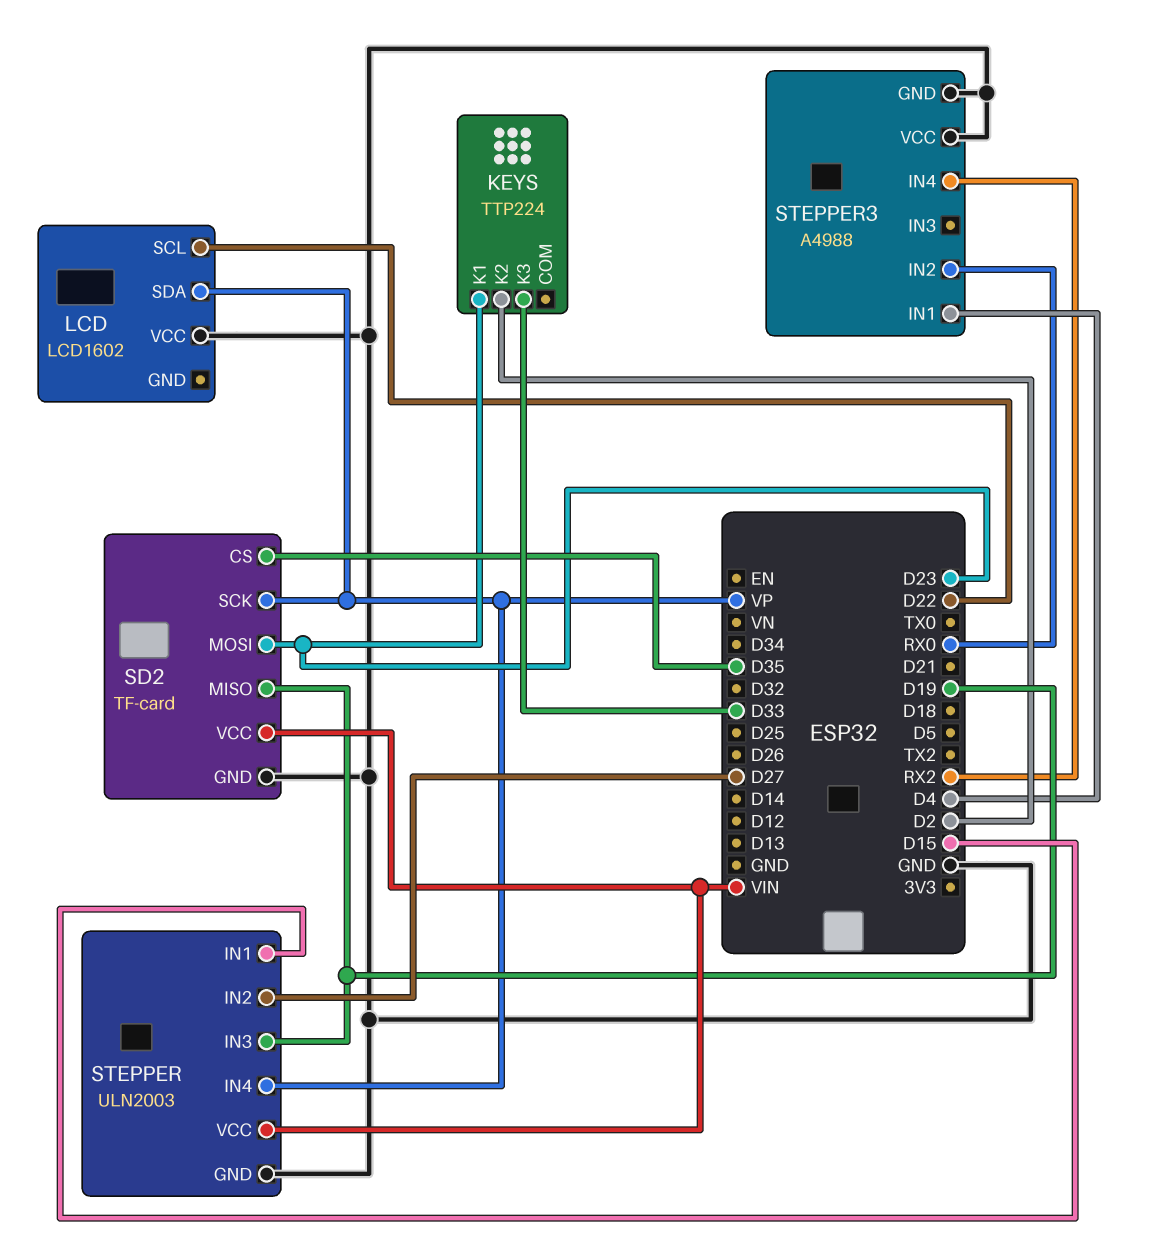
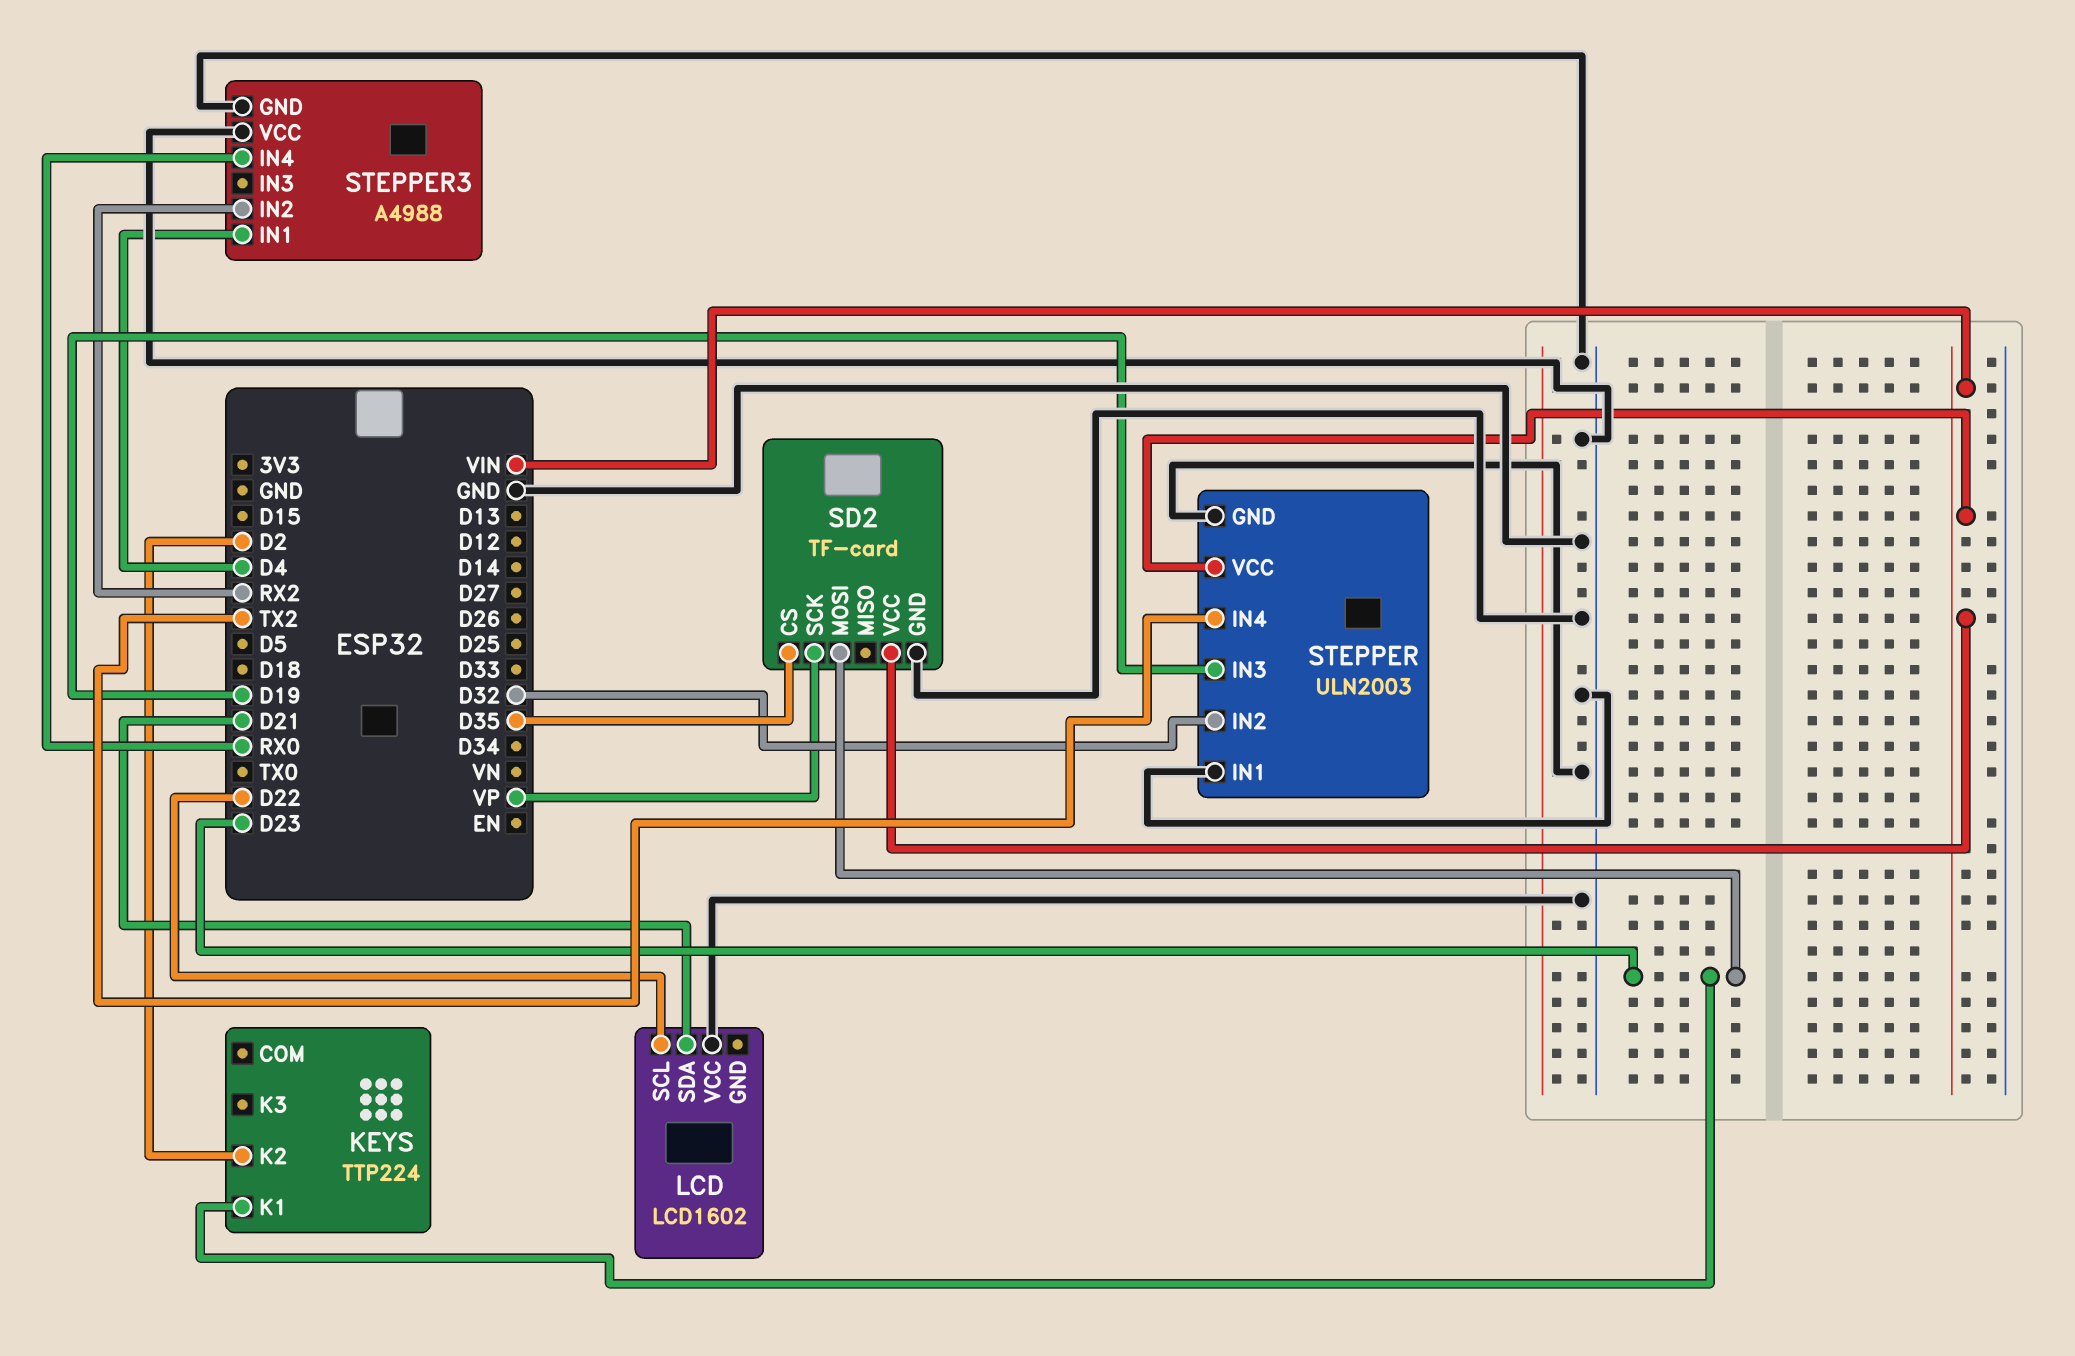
KEYS pin K3: D33 -> none
LCD pin SDA: VP -> D21
SD2 pin MISO: D19 -> none
STEPPER pin IN1: D15 -> GND
STEPPER pin IN2: D27 -> D32
STEPPER pin IN4: VP -> TX2
STEPPER3 pin IN2: RX0 -> RX2
STEPPER3 pin IN4: RX2 -> RX0

